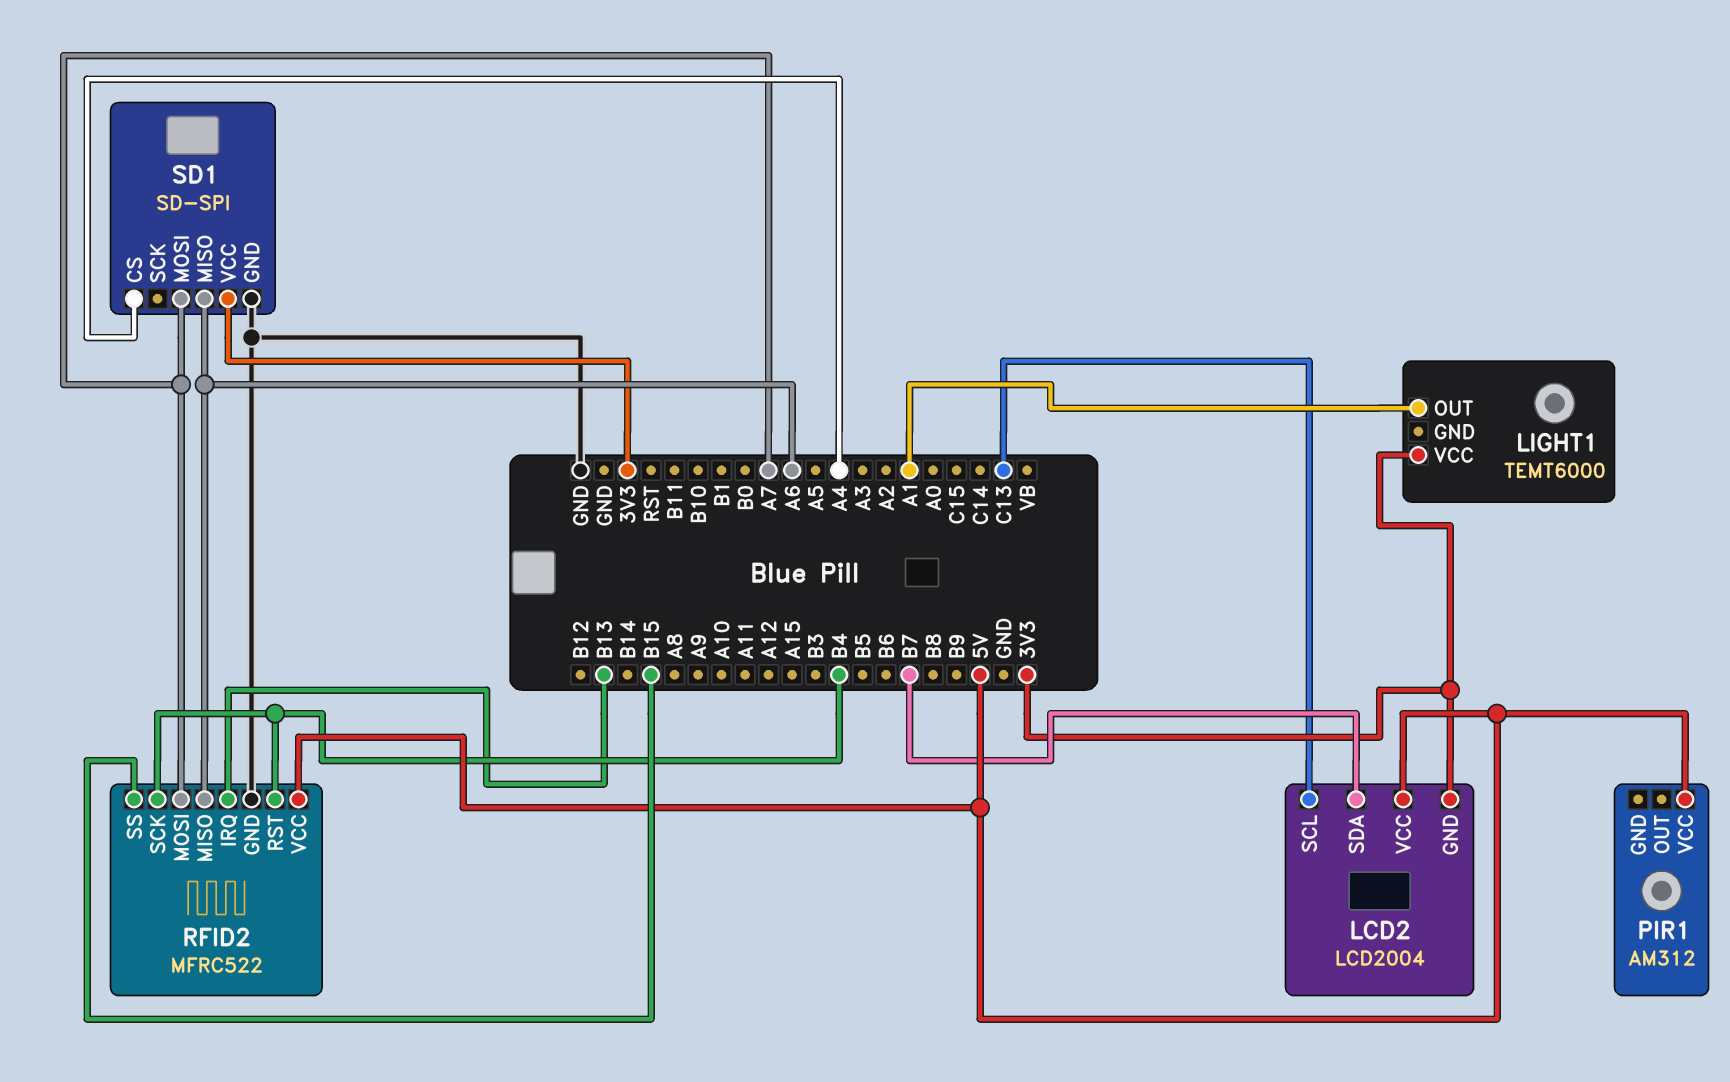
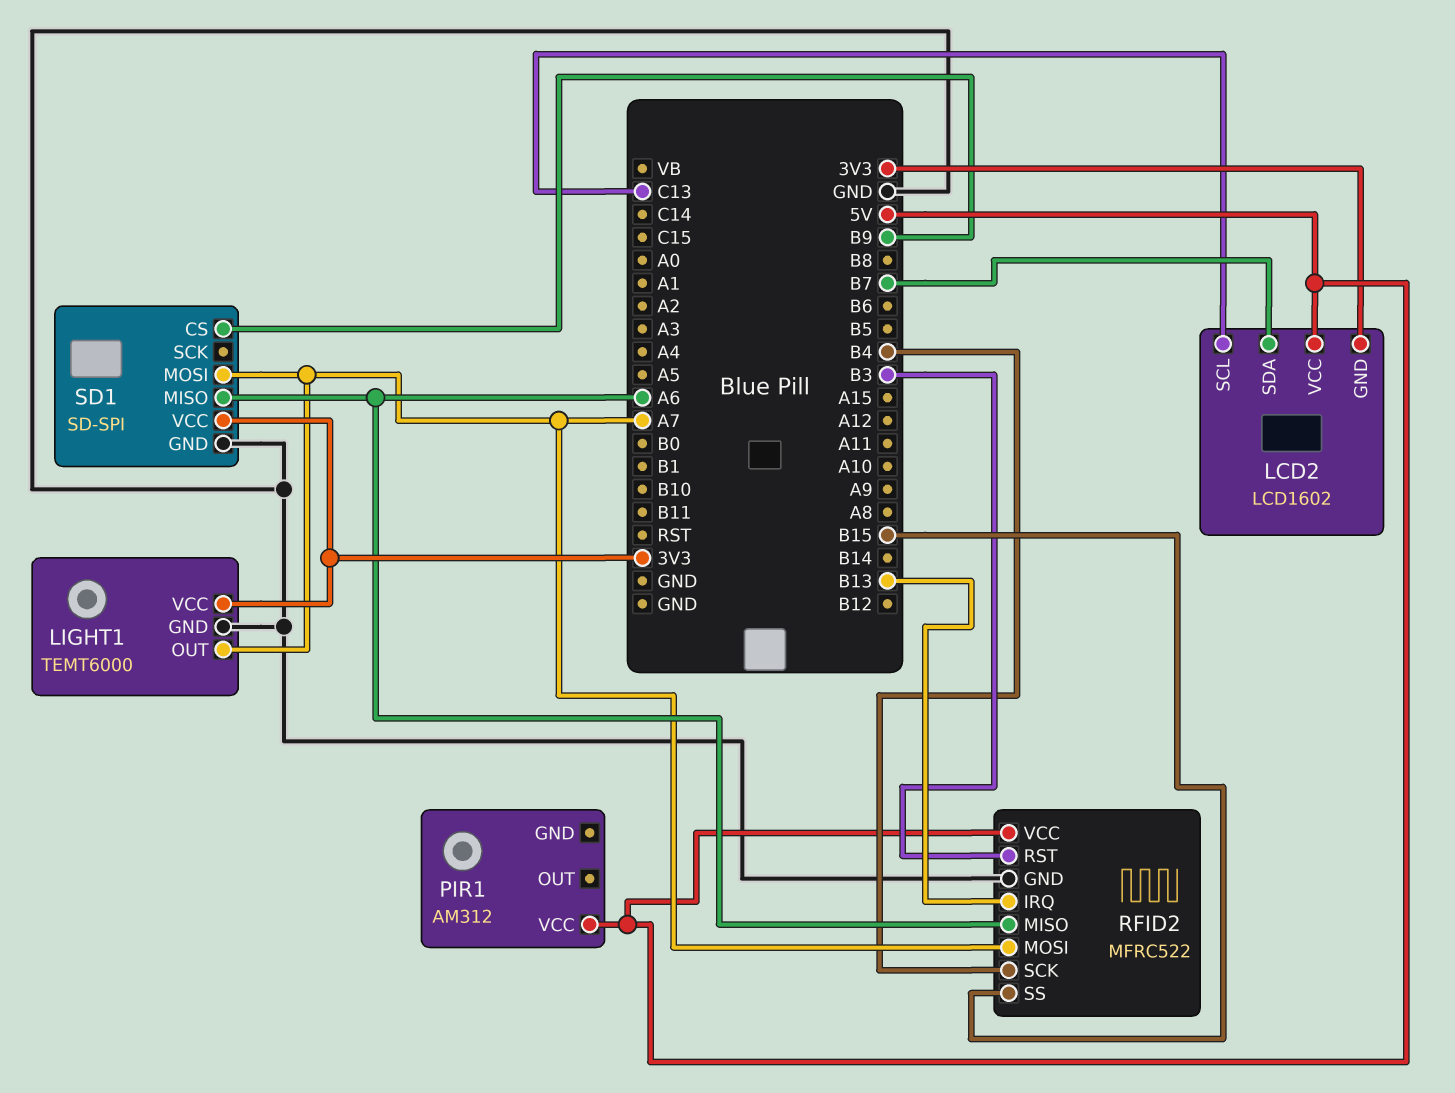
LCD2: LCD2004 -> LCD1602
LIGHT1 pin GND: none -> GND
LIGHT1 pin OUT: A1 -> A7
RFID2 pin RST: B4 -> B3
SD1 pin CS: A4 -> B9

